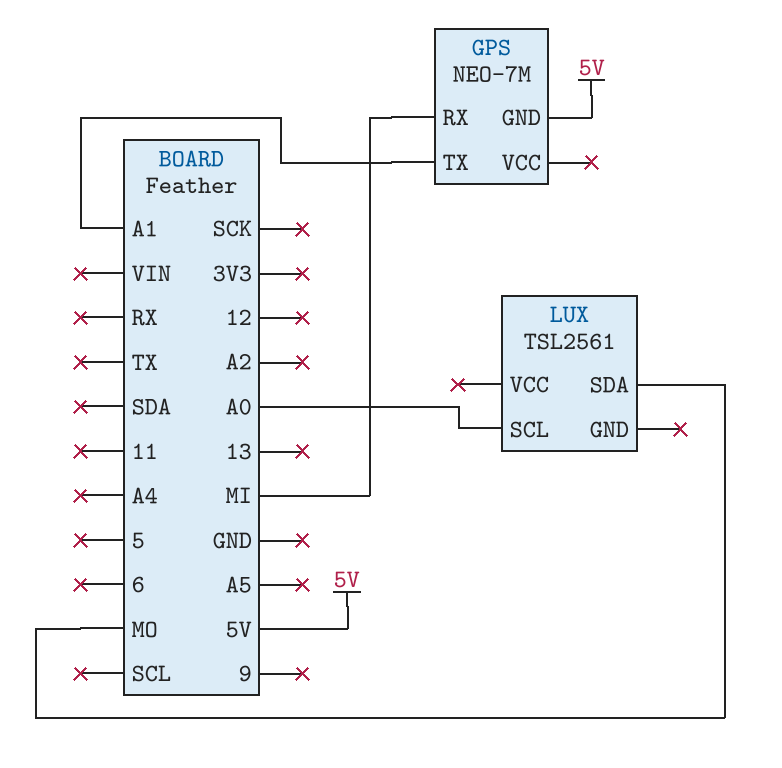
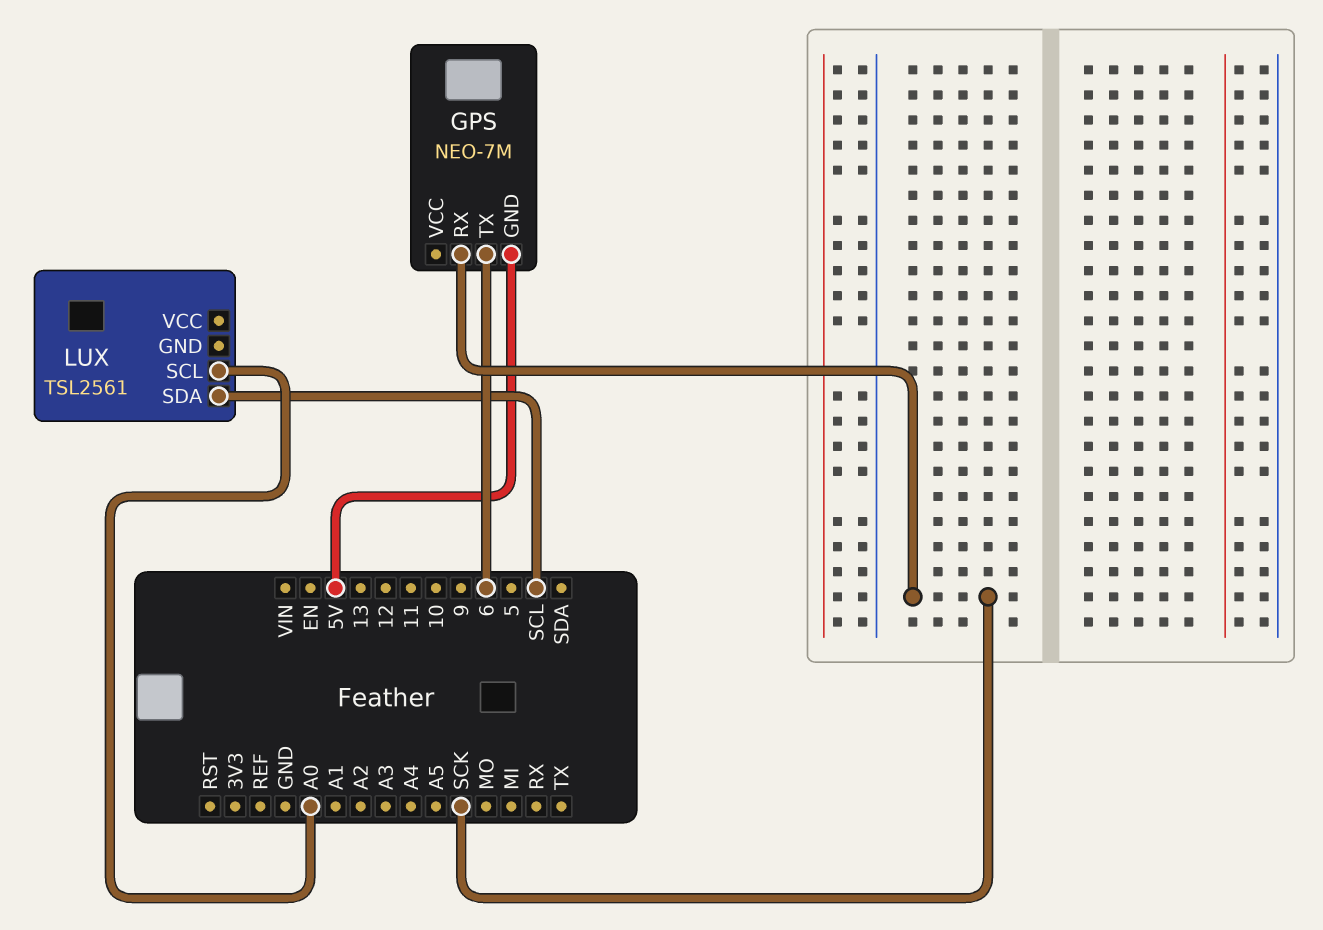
GPS pin RX: MI -> SCK
GPS pin TX: A1 -> 6
LUX pin SDA: MO -> SCL

